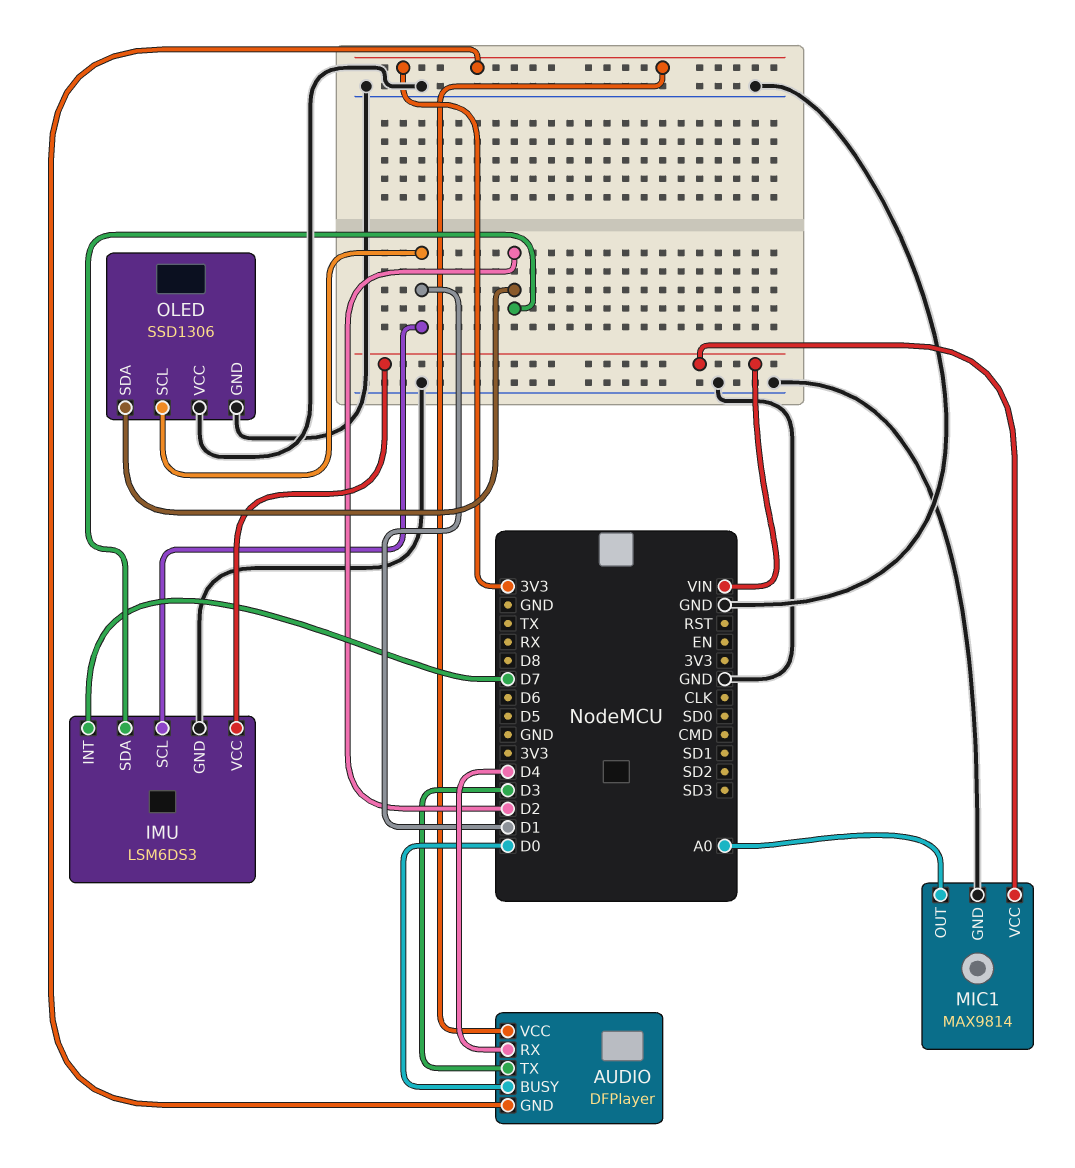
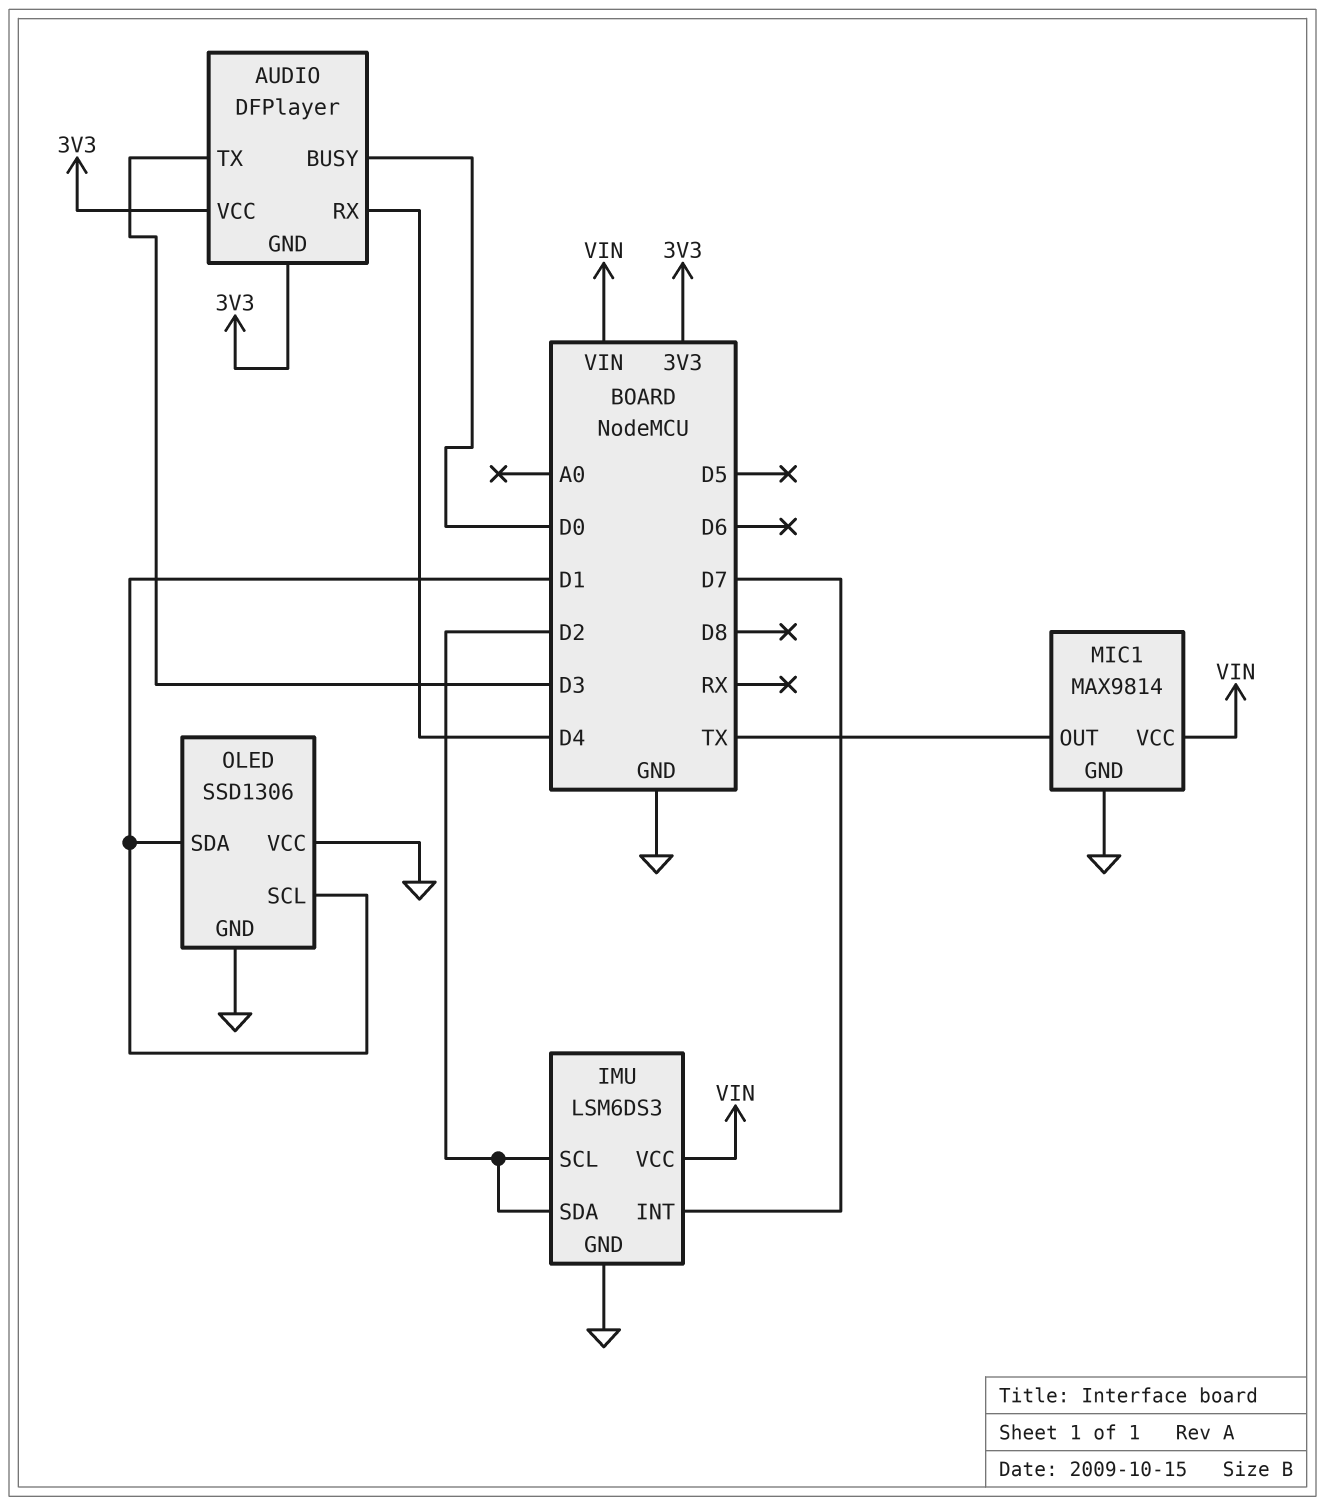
IMU pin SCL: D1 -> D2
MIC1 pin OUT: A0 -> TX
OLED pin SDA: D2 -> D1

